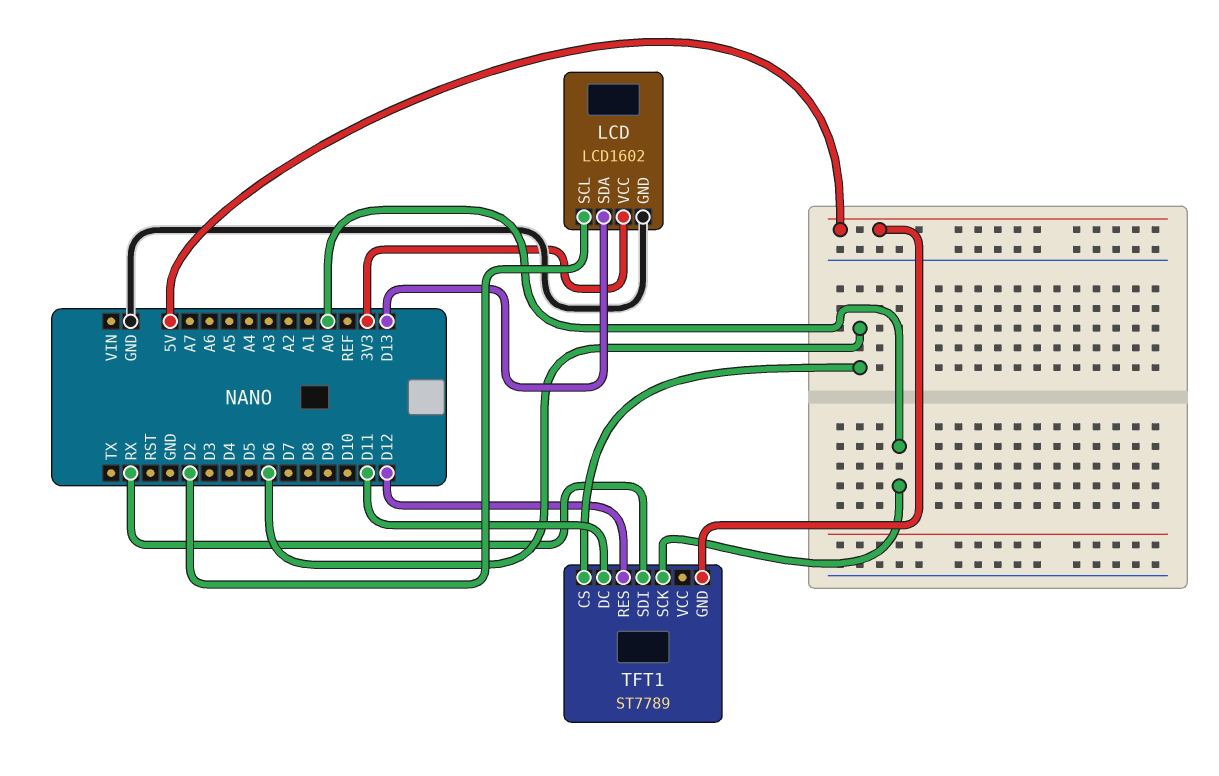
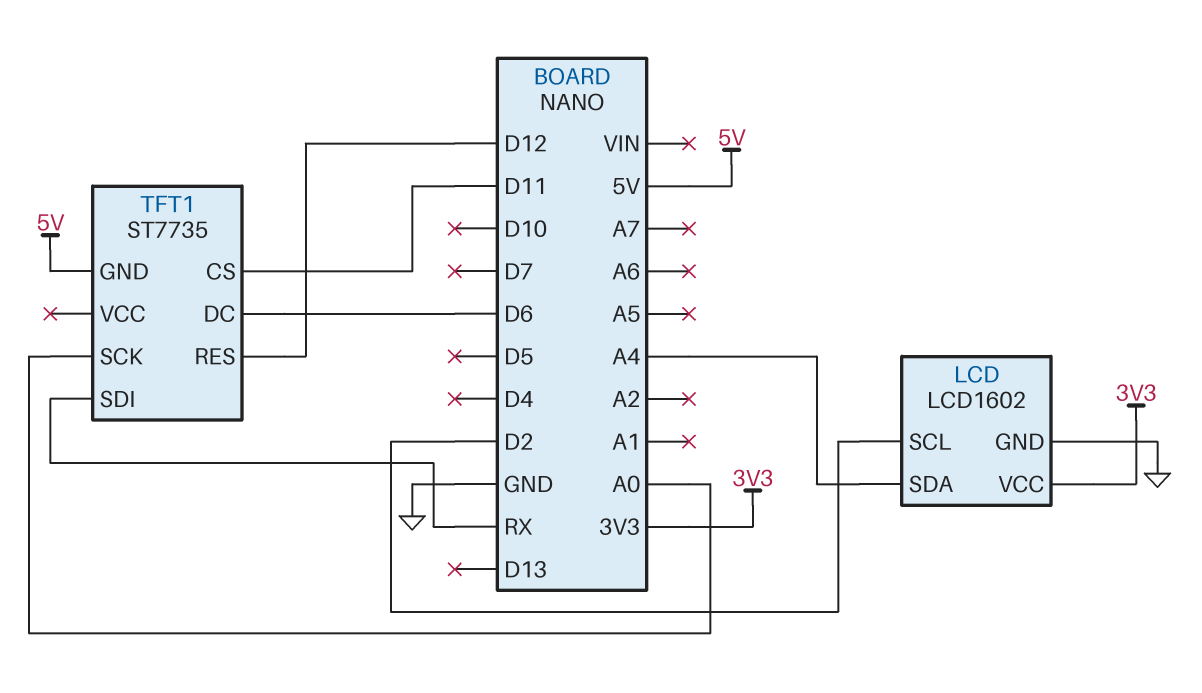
LCD pin SDA: D13 -> A4
TFT1: ST7789 -> ST7735
TFT1 pin CS: D6 -> D11
TFT1 pin DC: D11 -> D6

